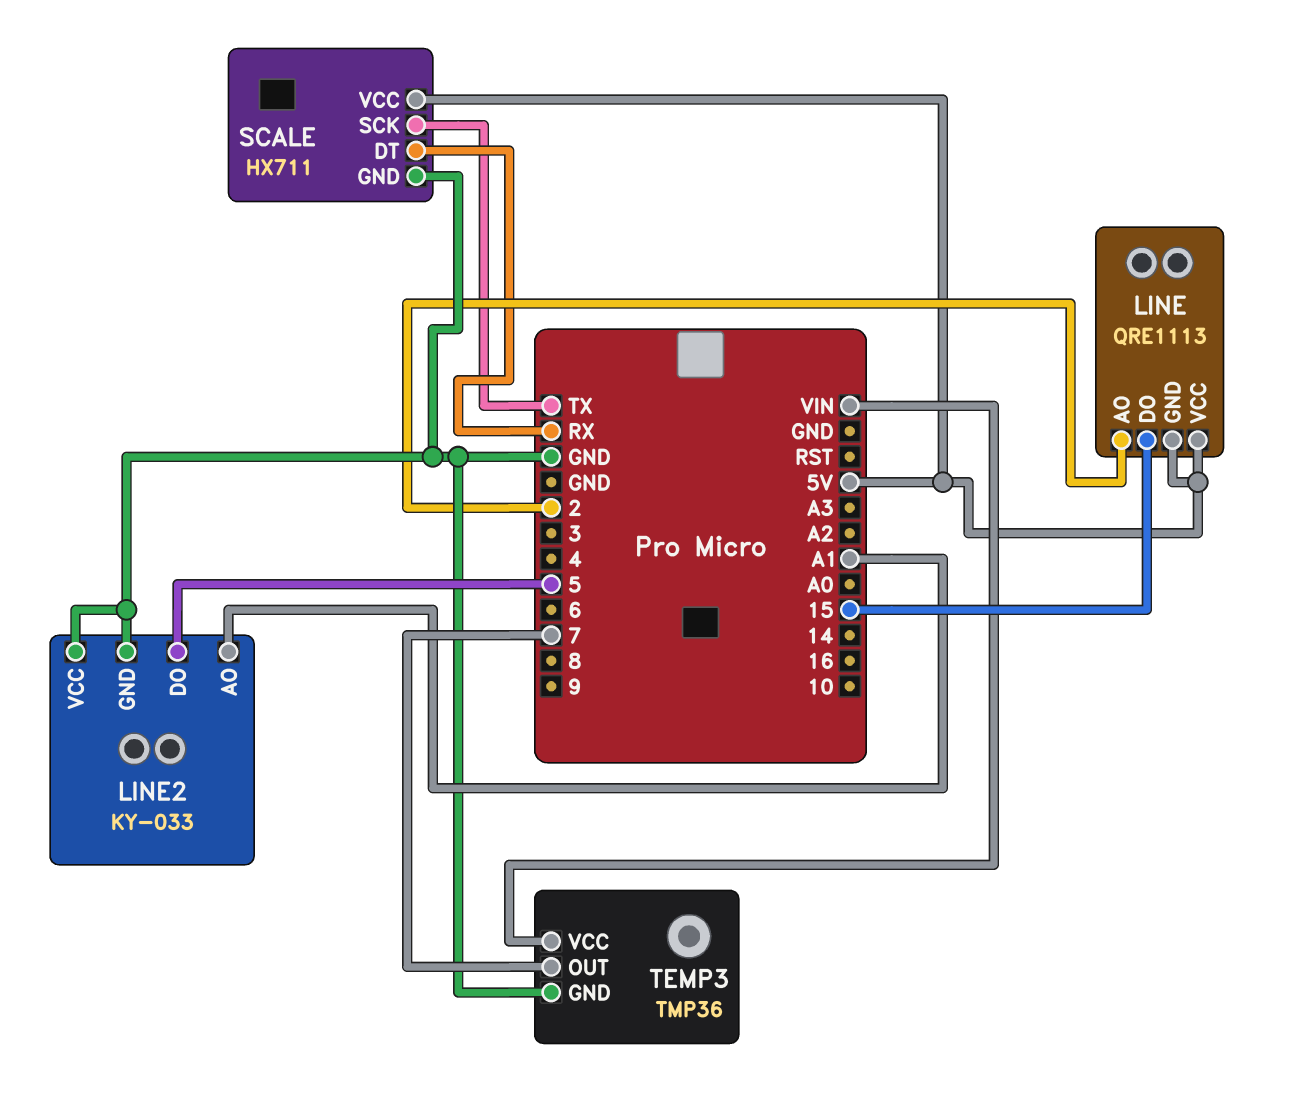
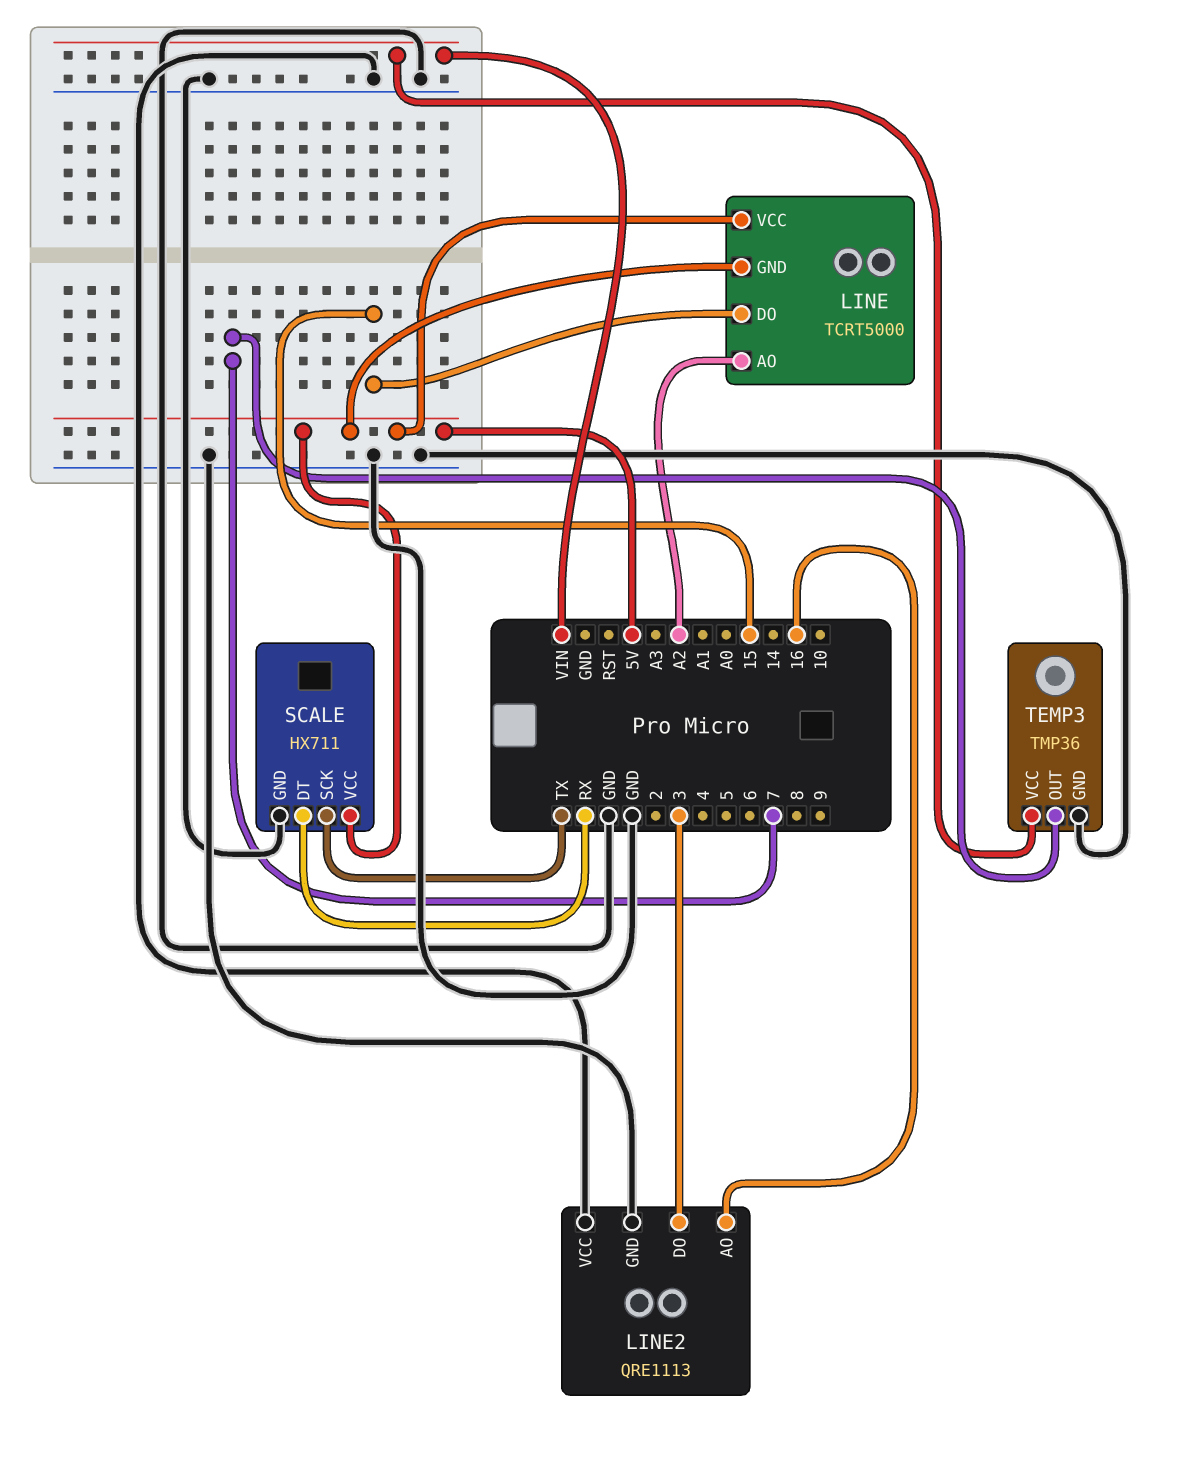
LINE: QRE1113 -> TCRT5000
LINE pin AO: 2 -> A2
LINE2: KY-033 -> QRE1113
LINE2 pin AO: A1 -> 16
LINE2 pin DO: 5 -> 3

